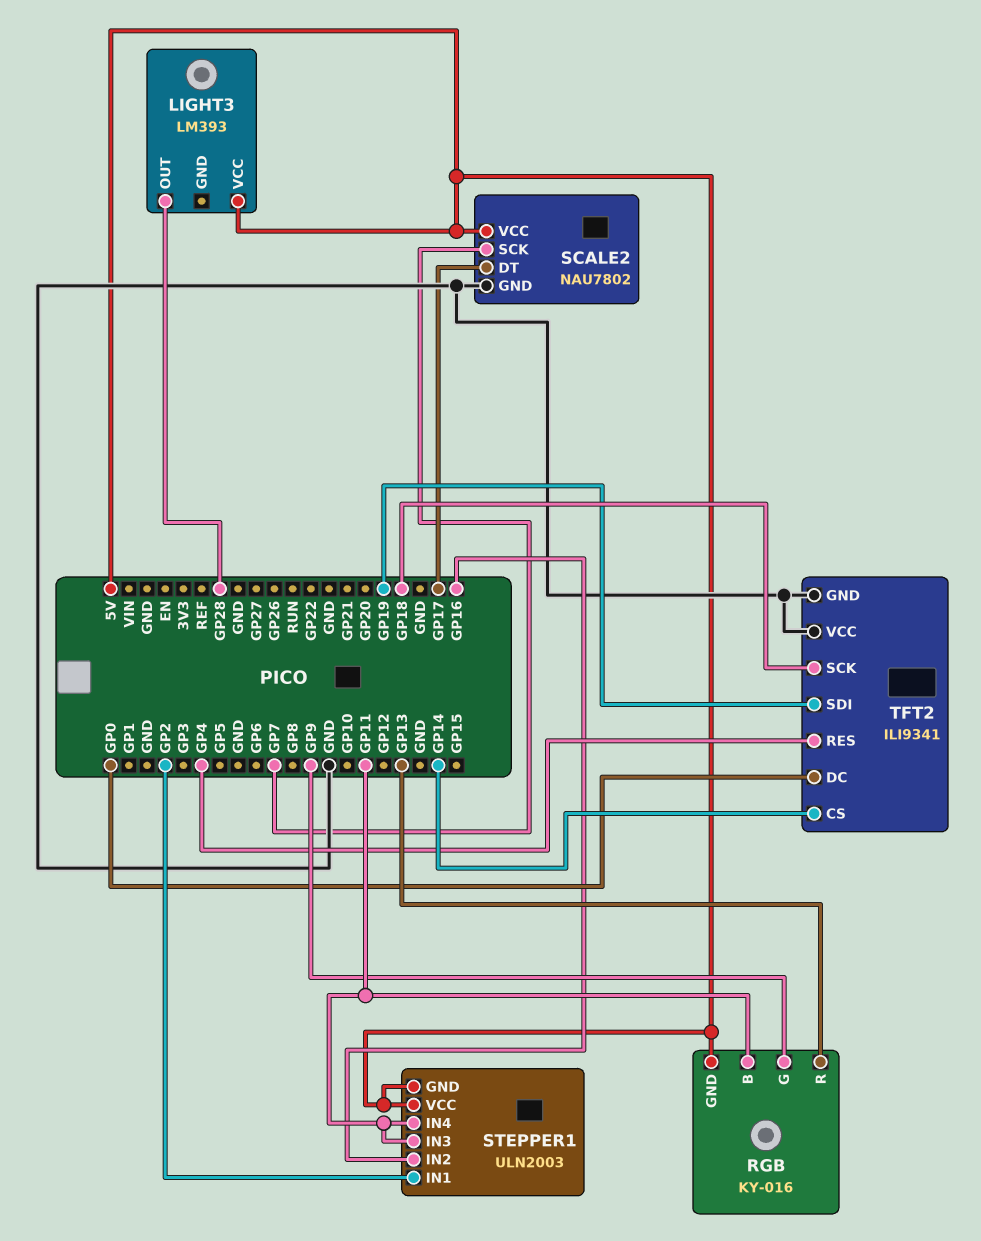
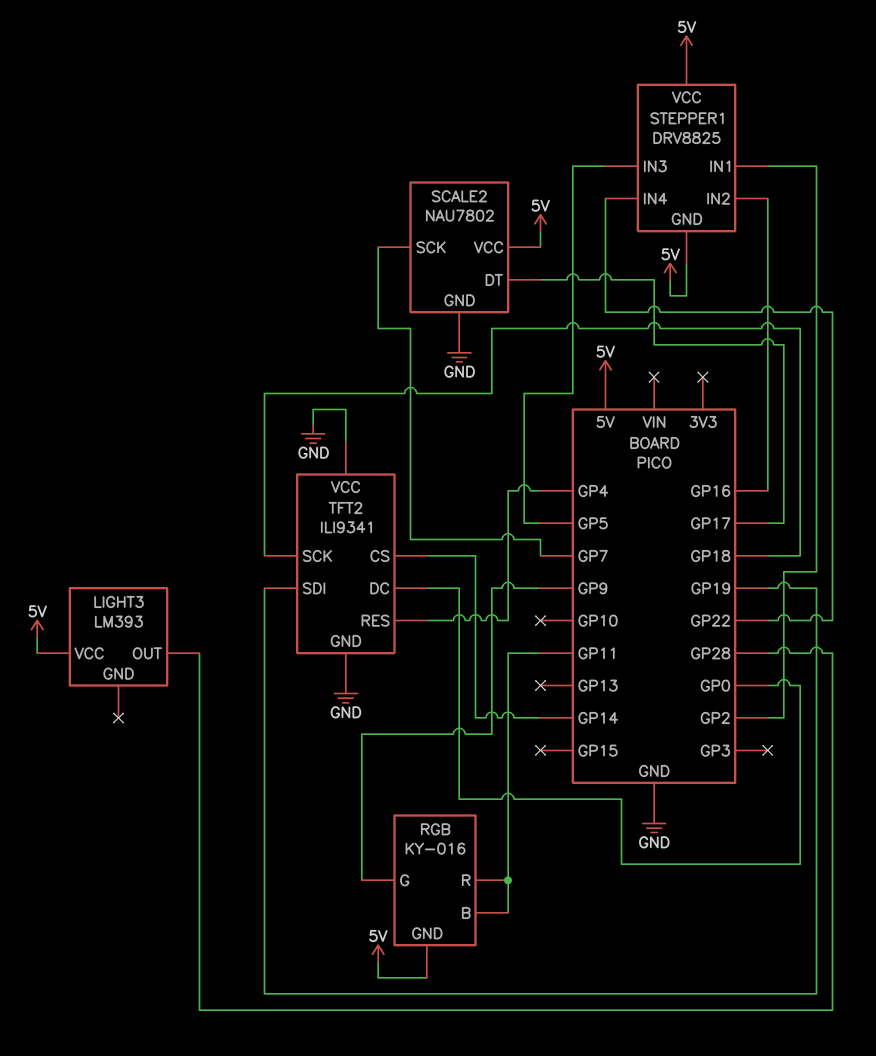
RGB pin R: GP13 -> GP11
STEPPER1: ULN2003 -> DRV8825
STEPPER1 pin IN3: GP11 -> GP5
STEPPER1 pin IN4: GP11 -> GP22

